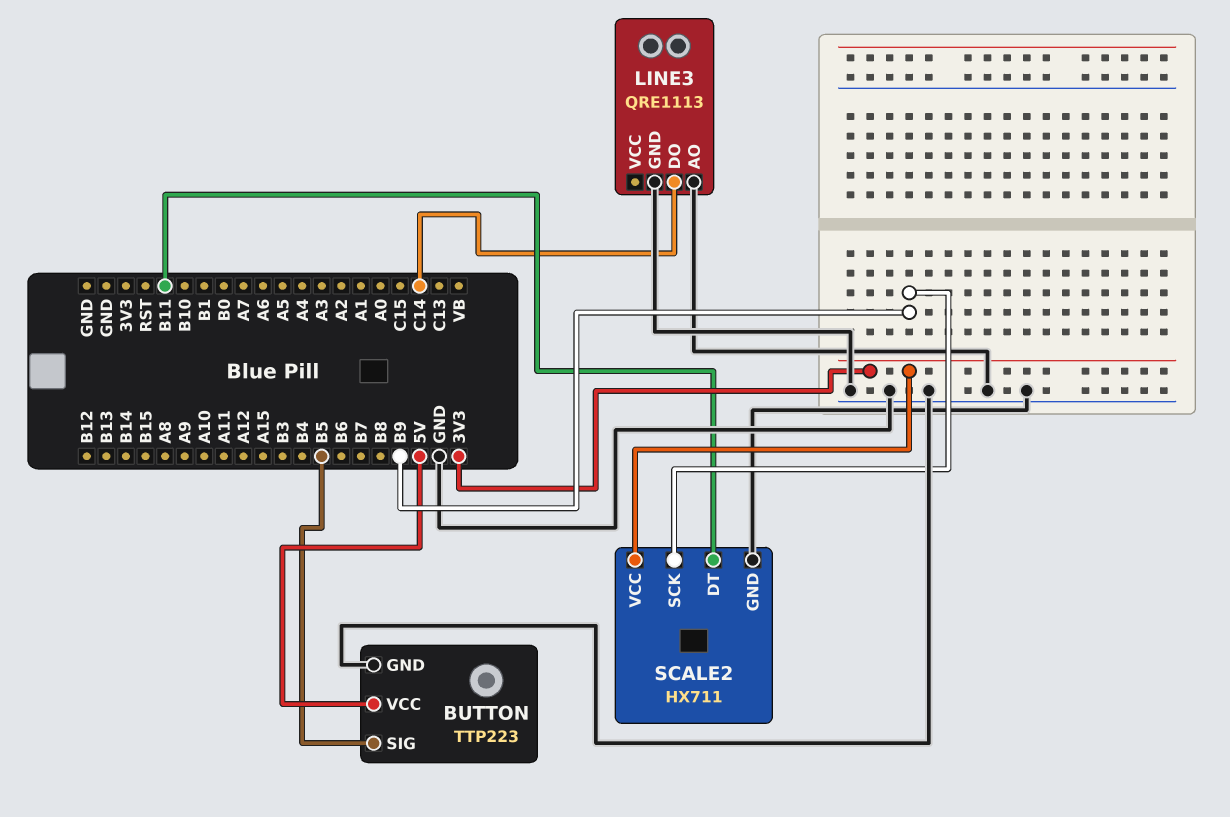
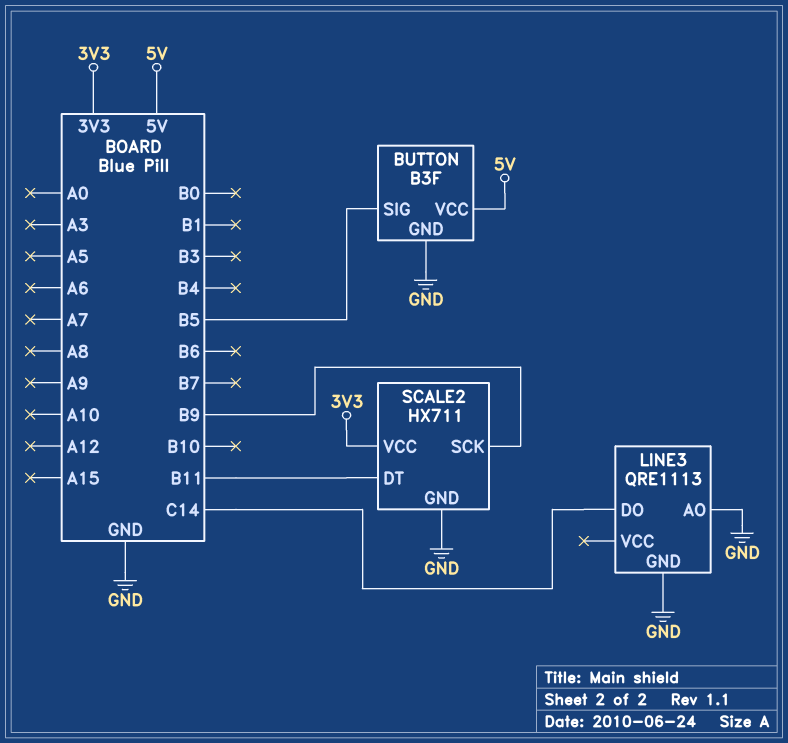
BUTTON: TTP223 -> B3F

